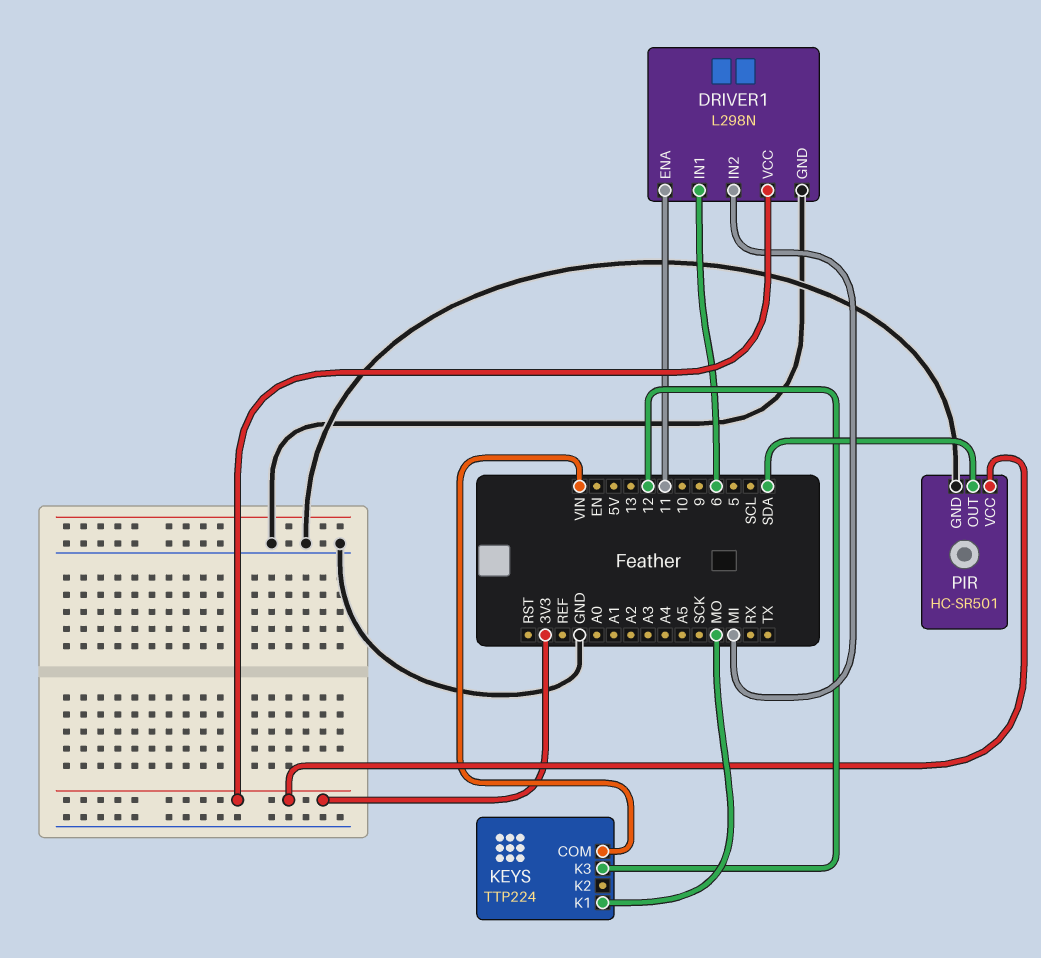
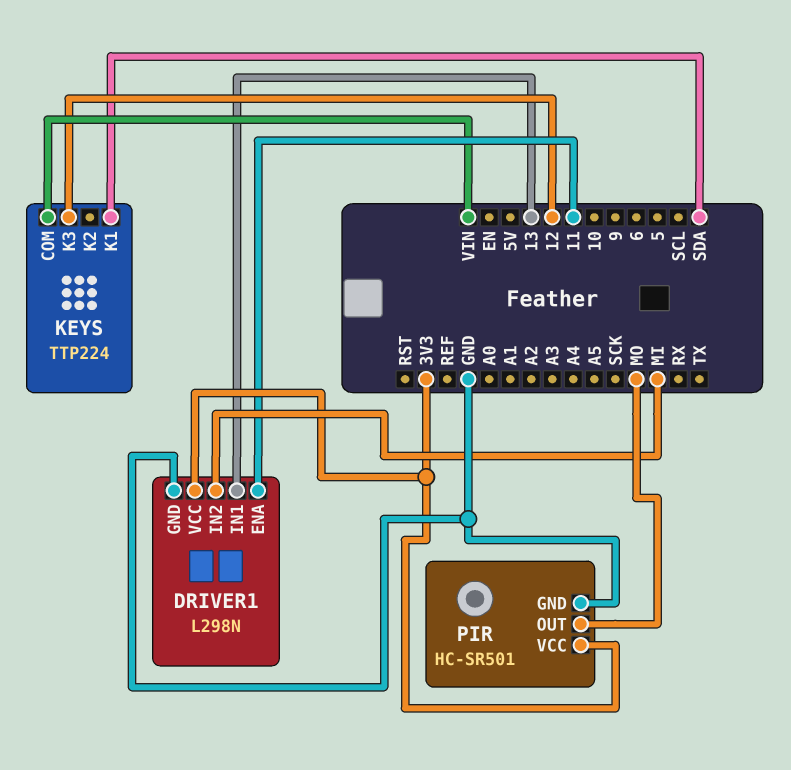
DRIVER1 pin IN1: 6 -> 13
KEYS pin K1: MO -> SDA
PIR pin OUT: SDA -> MO

